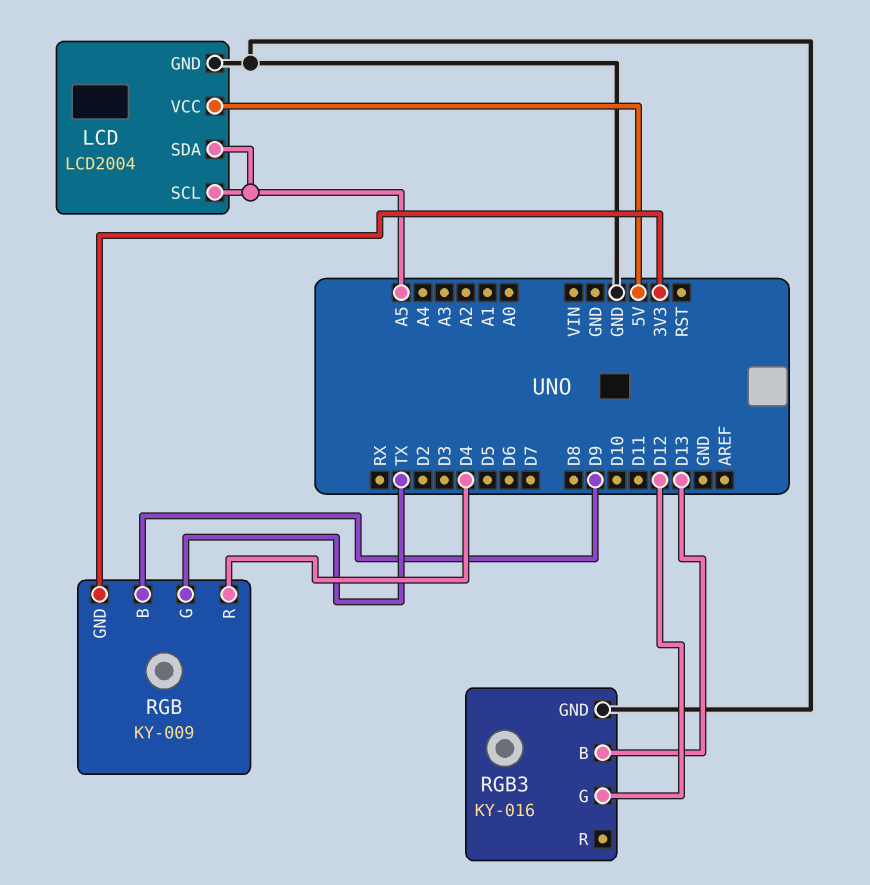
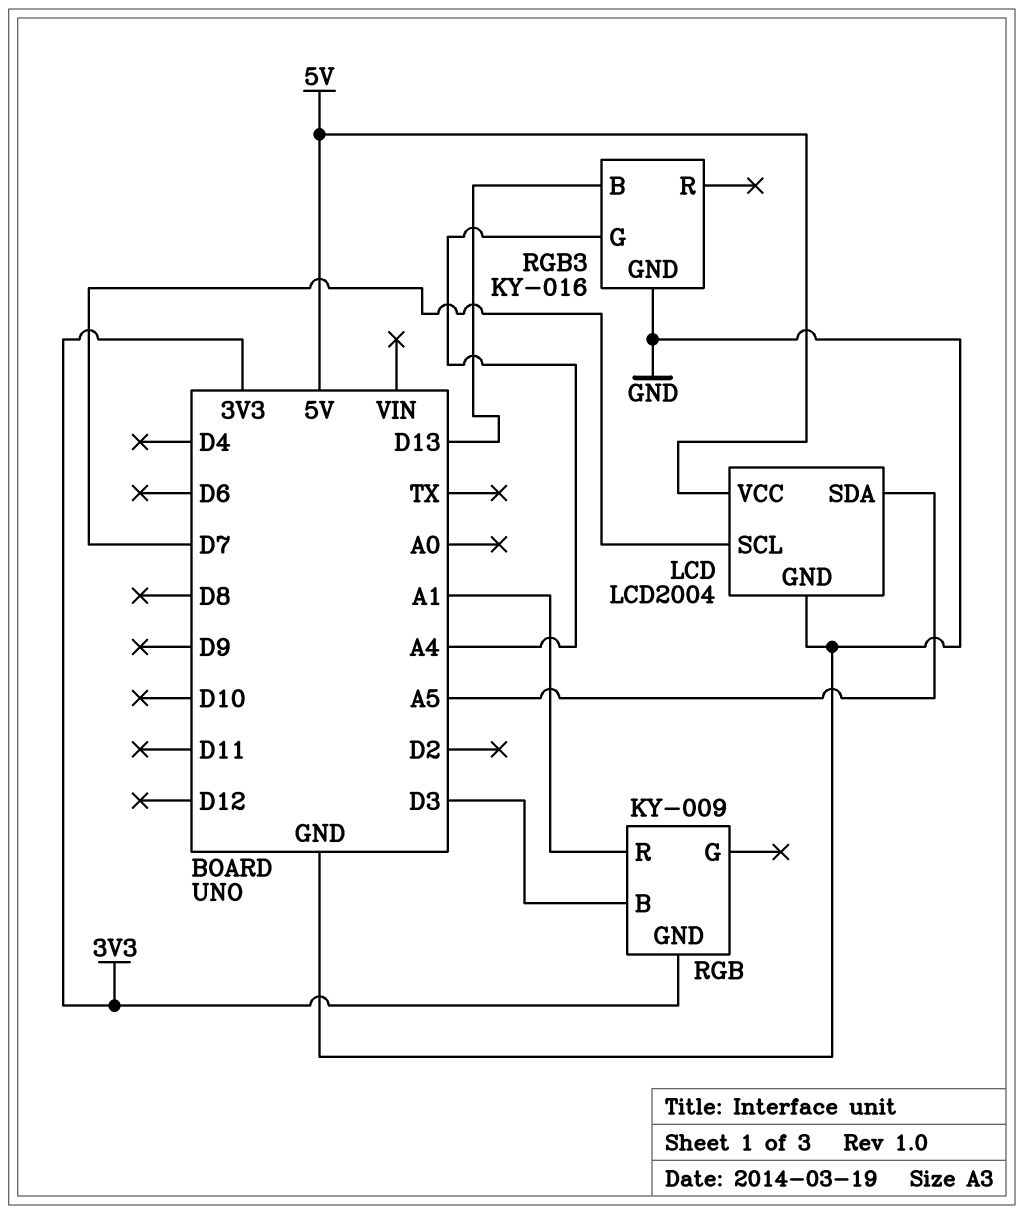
LCD pin SCL: A5 -> D7
RGB pin B: D9 -> D3
RGB pin G: TX -> none
RGB pin R: D4 -> A1
RGB3 pin G: D12 -> A4

